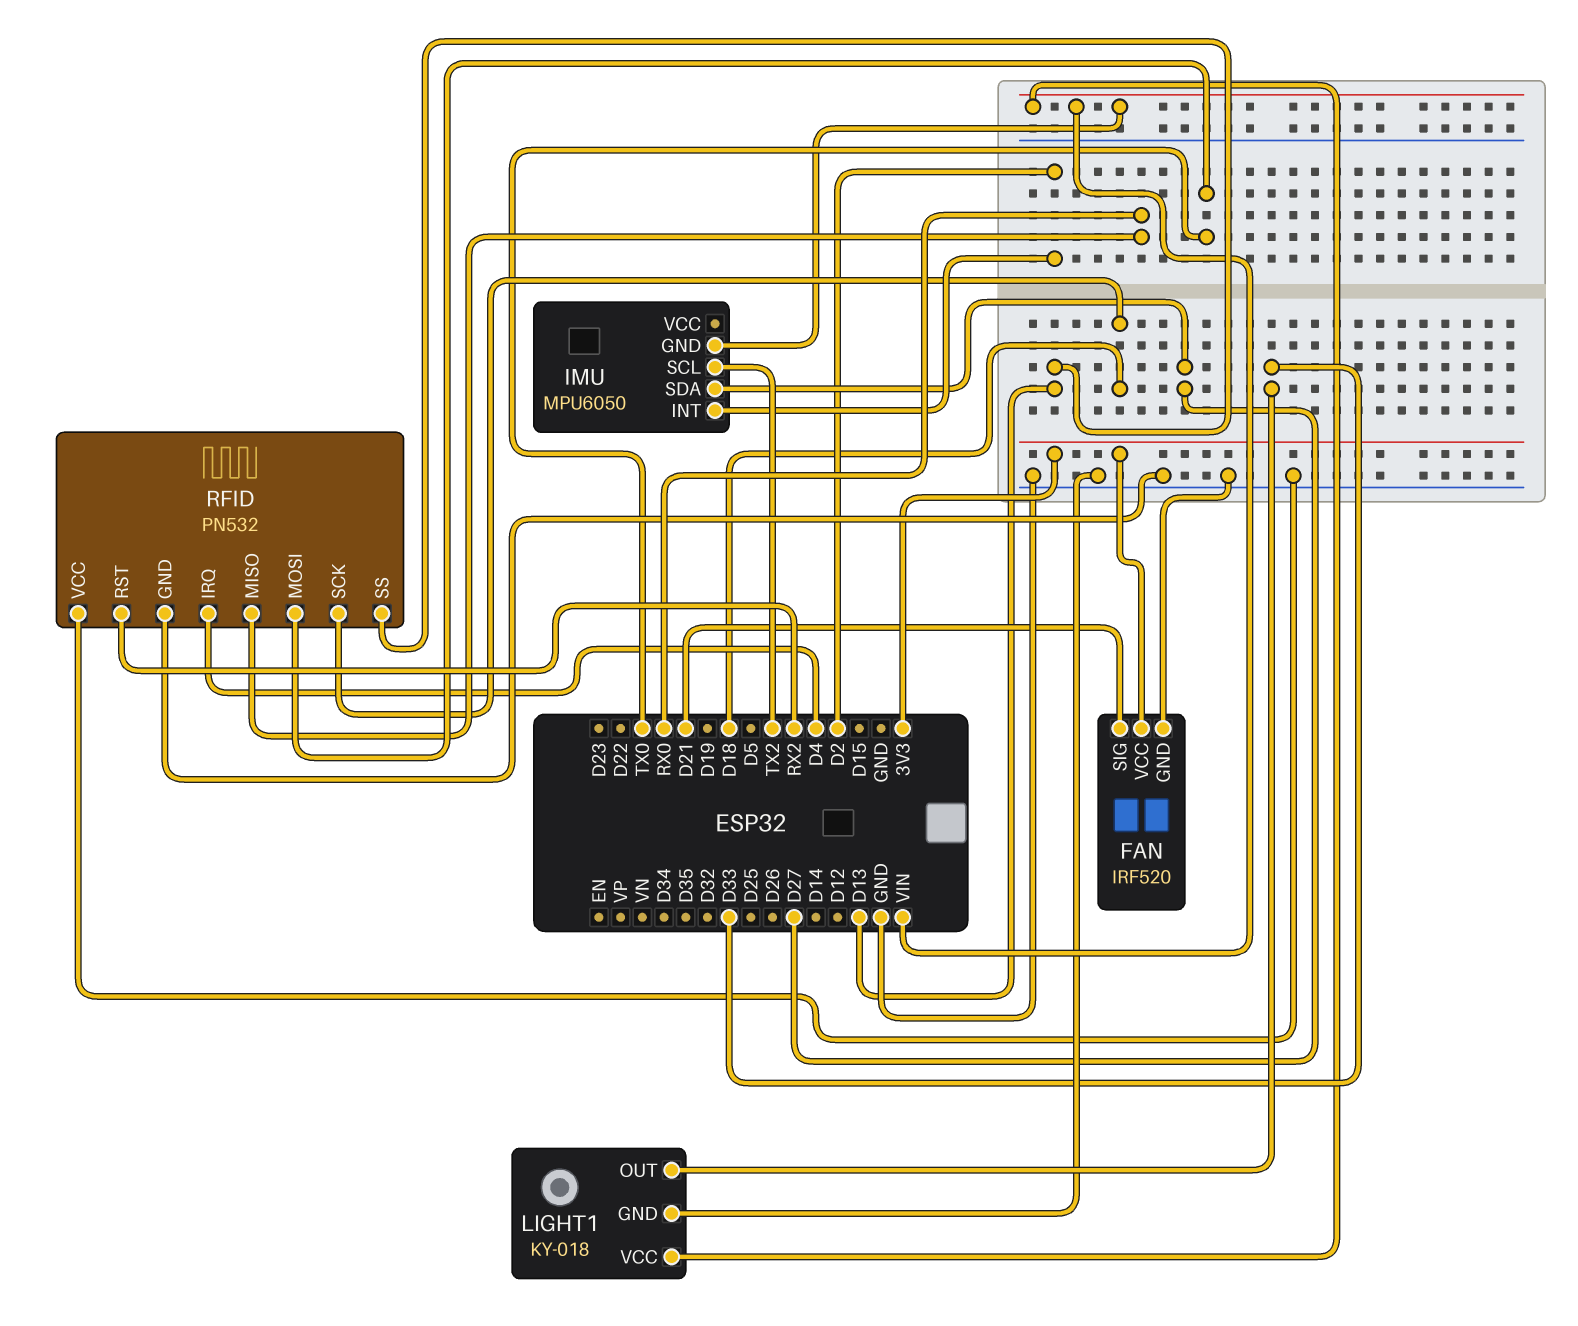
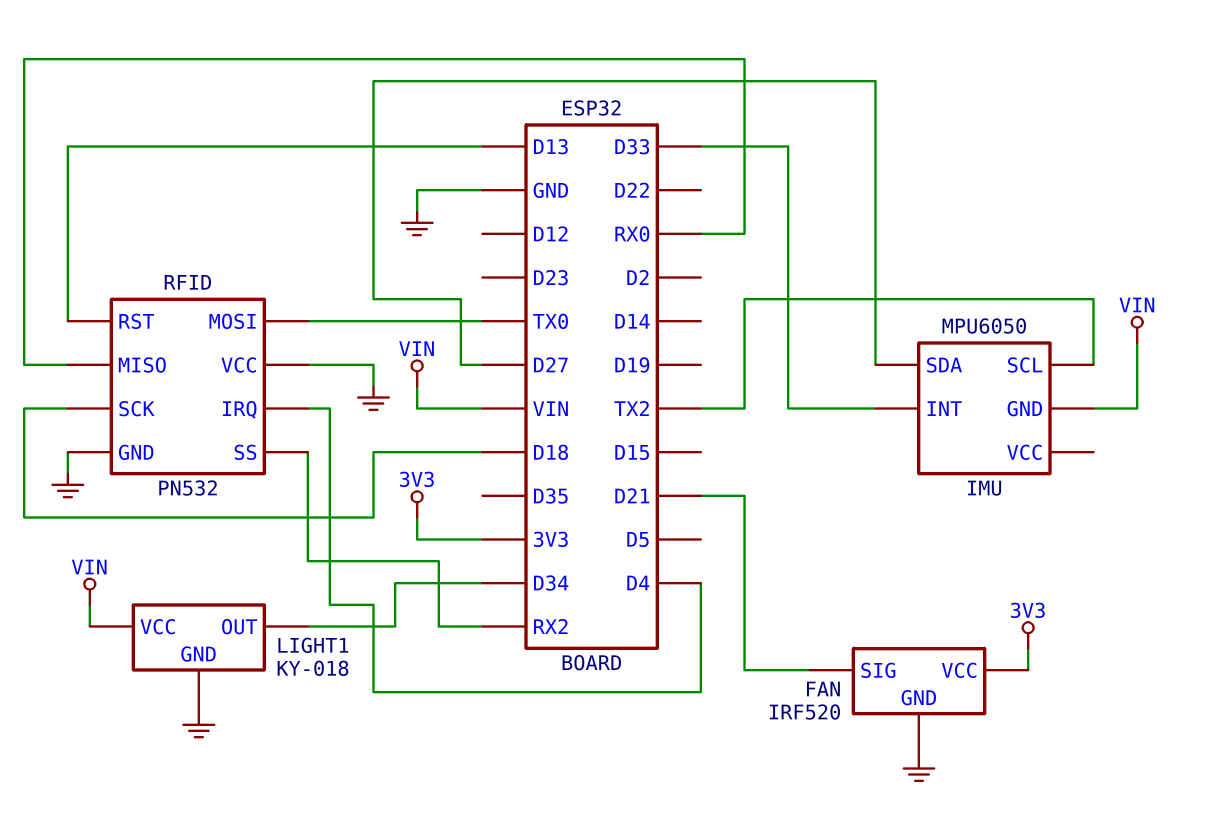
IMU pin INT: D2 -> D33
LIGHT1 pin OUT: D33 -> D34
RFID pin RST: RX2 -> D13
RFID pin SS: D13 -> RX2

